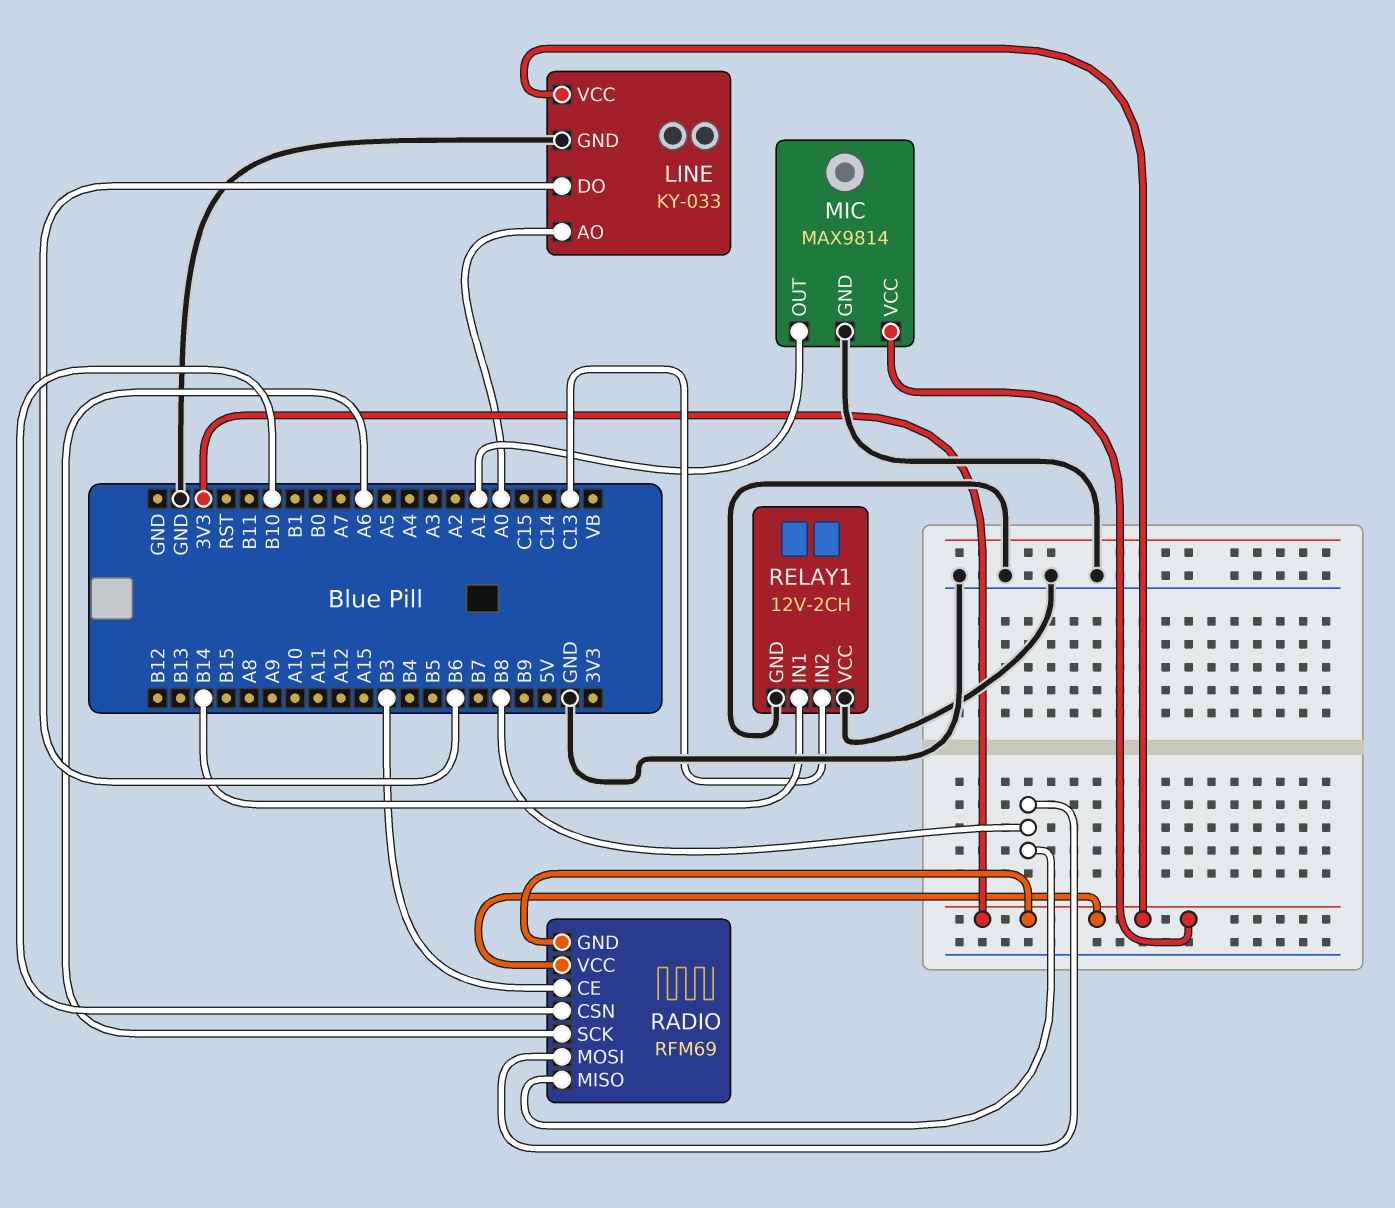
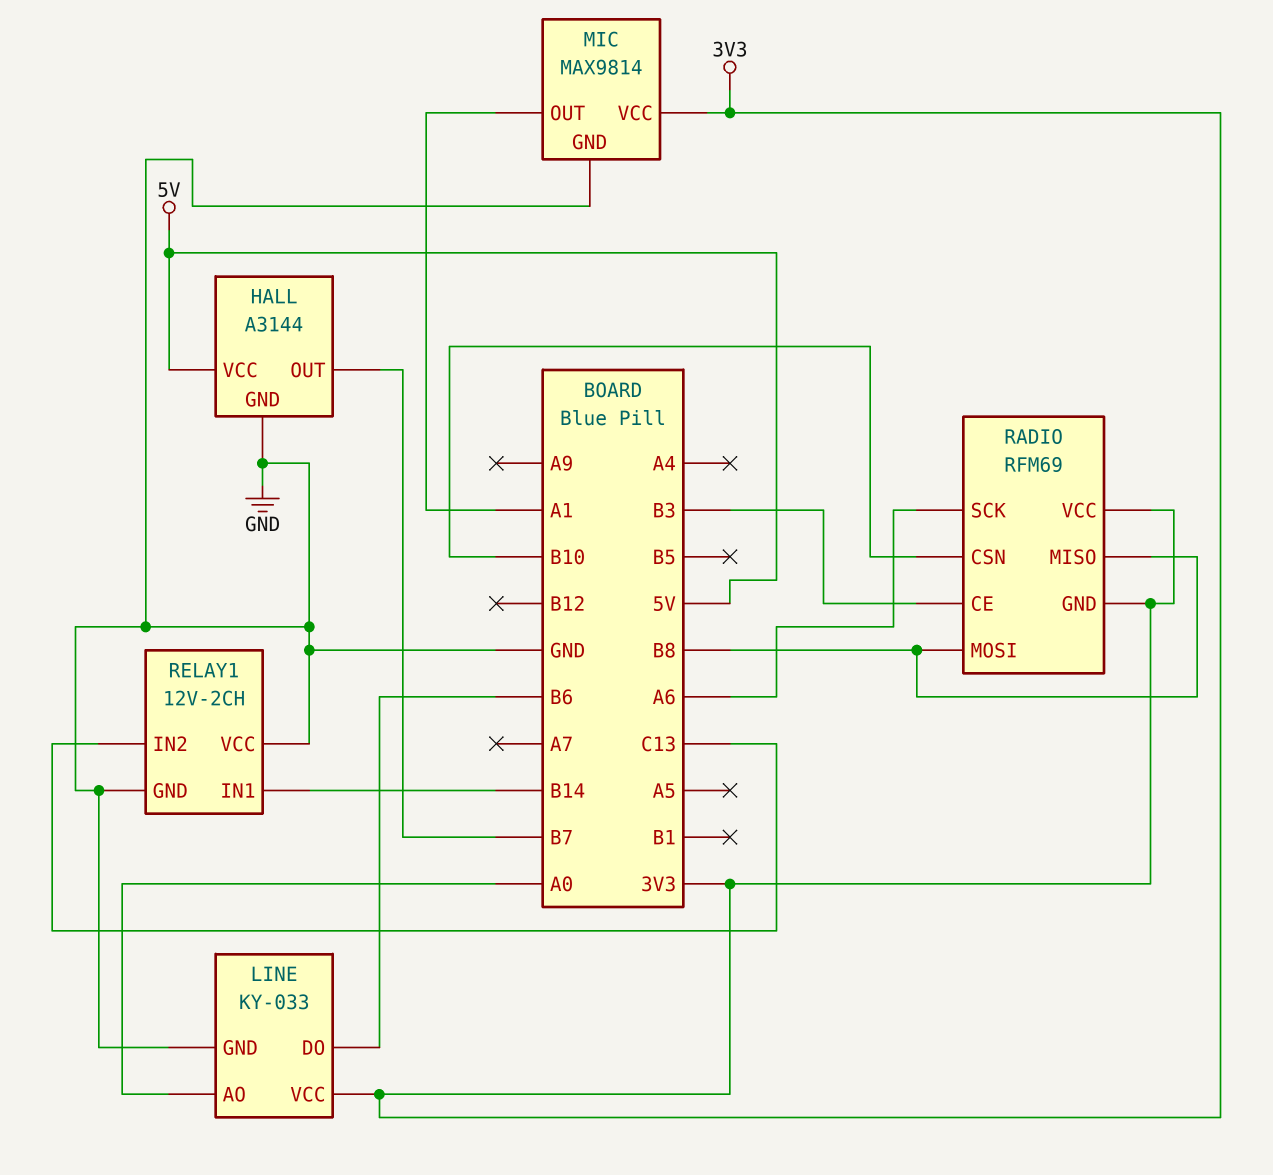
HALL: none -> A3144
HALL pin GND: none -> GND
HALL pin OUT: none -> B7
HALL pin VCC: none -> 5V

